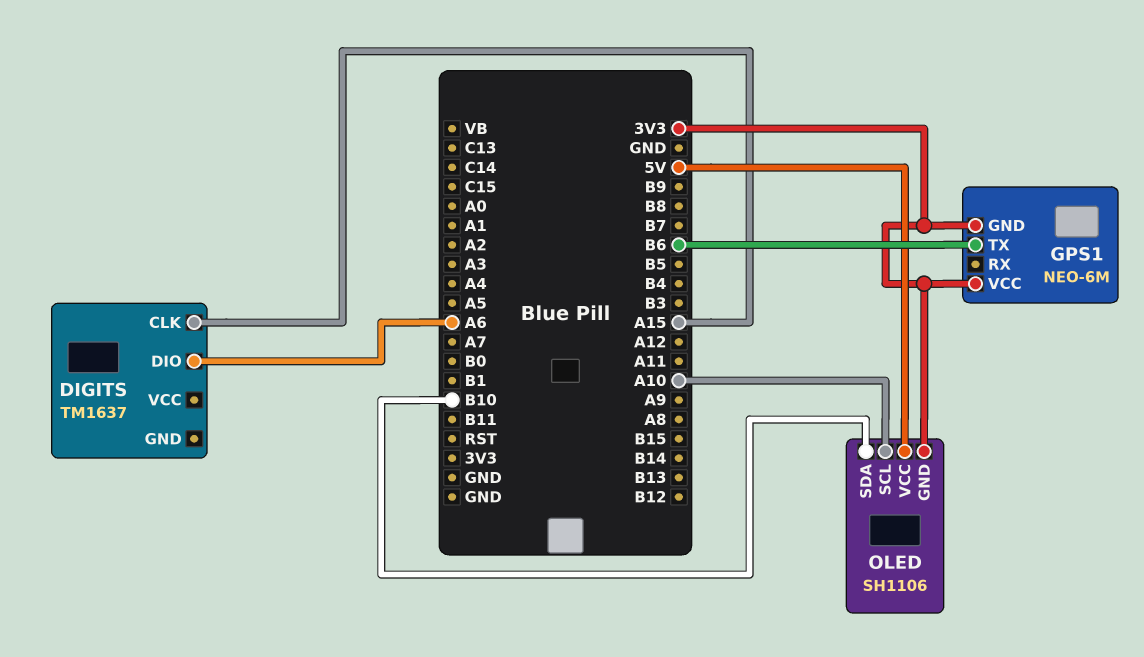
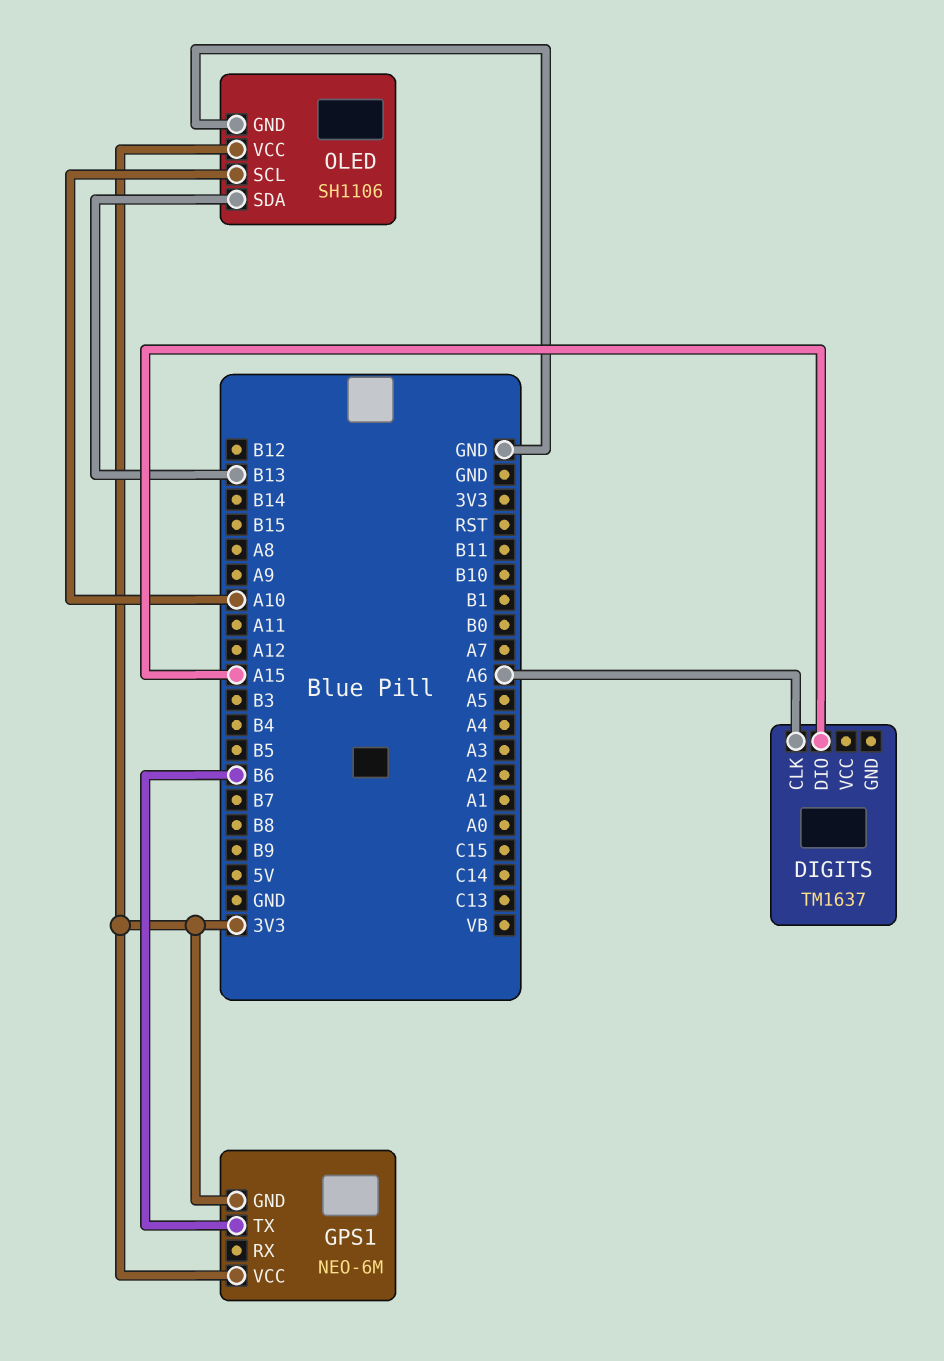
DIGITS pin CLK: A15 -> A6
DIGITS pin DIO: A6 -> A15
OLED pin GND: 3V3 -> GND
OLED pin SDA: B10 -> B13
OLED pin VCC: 5V -> 3V3

